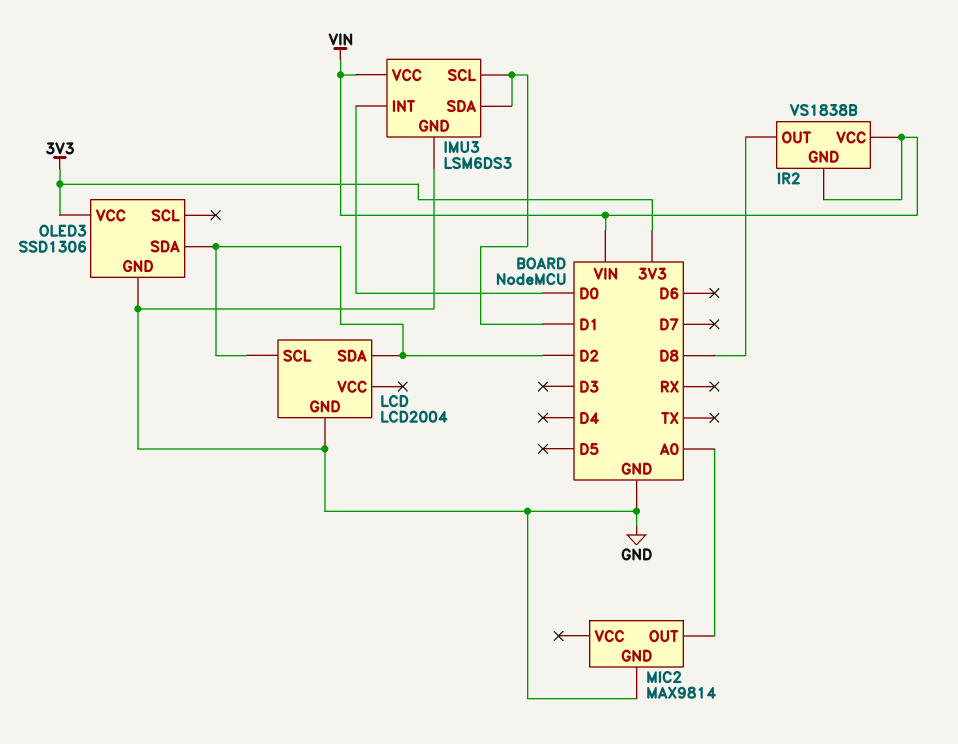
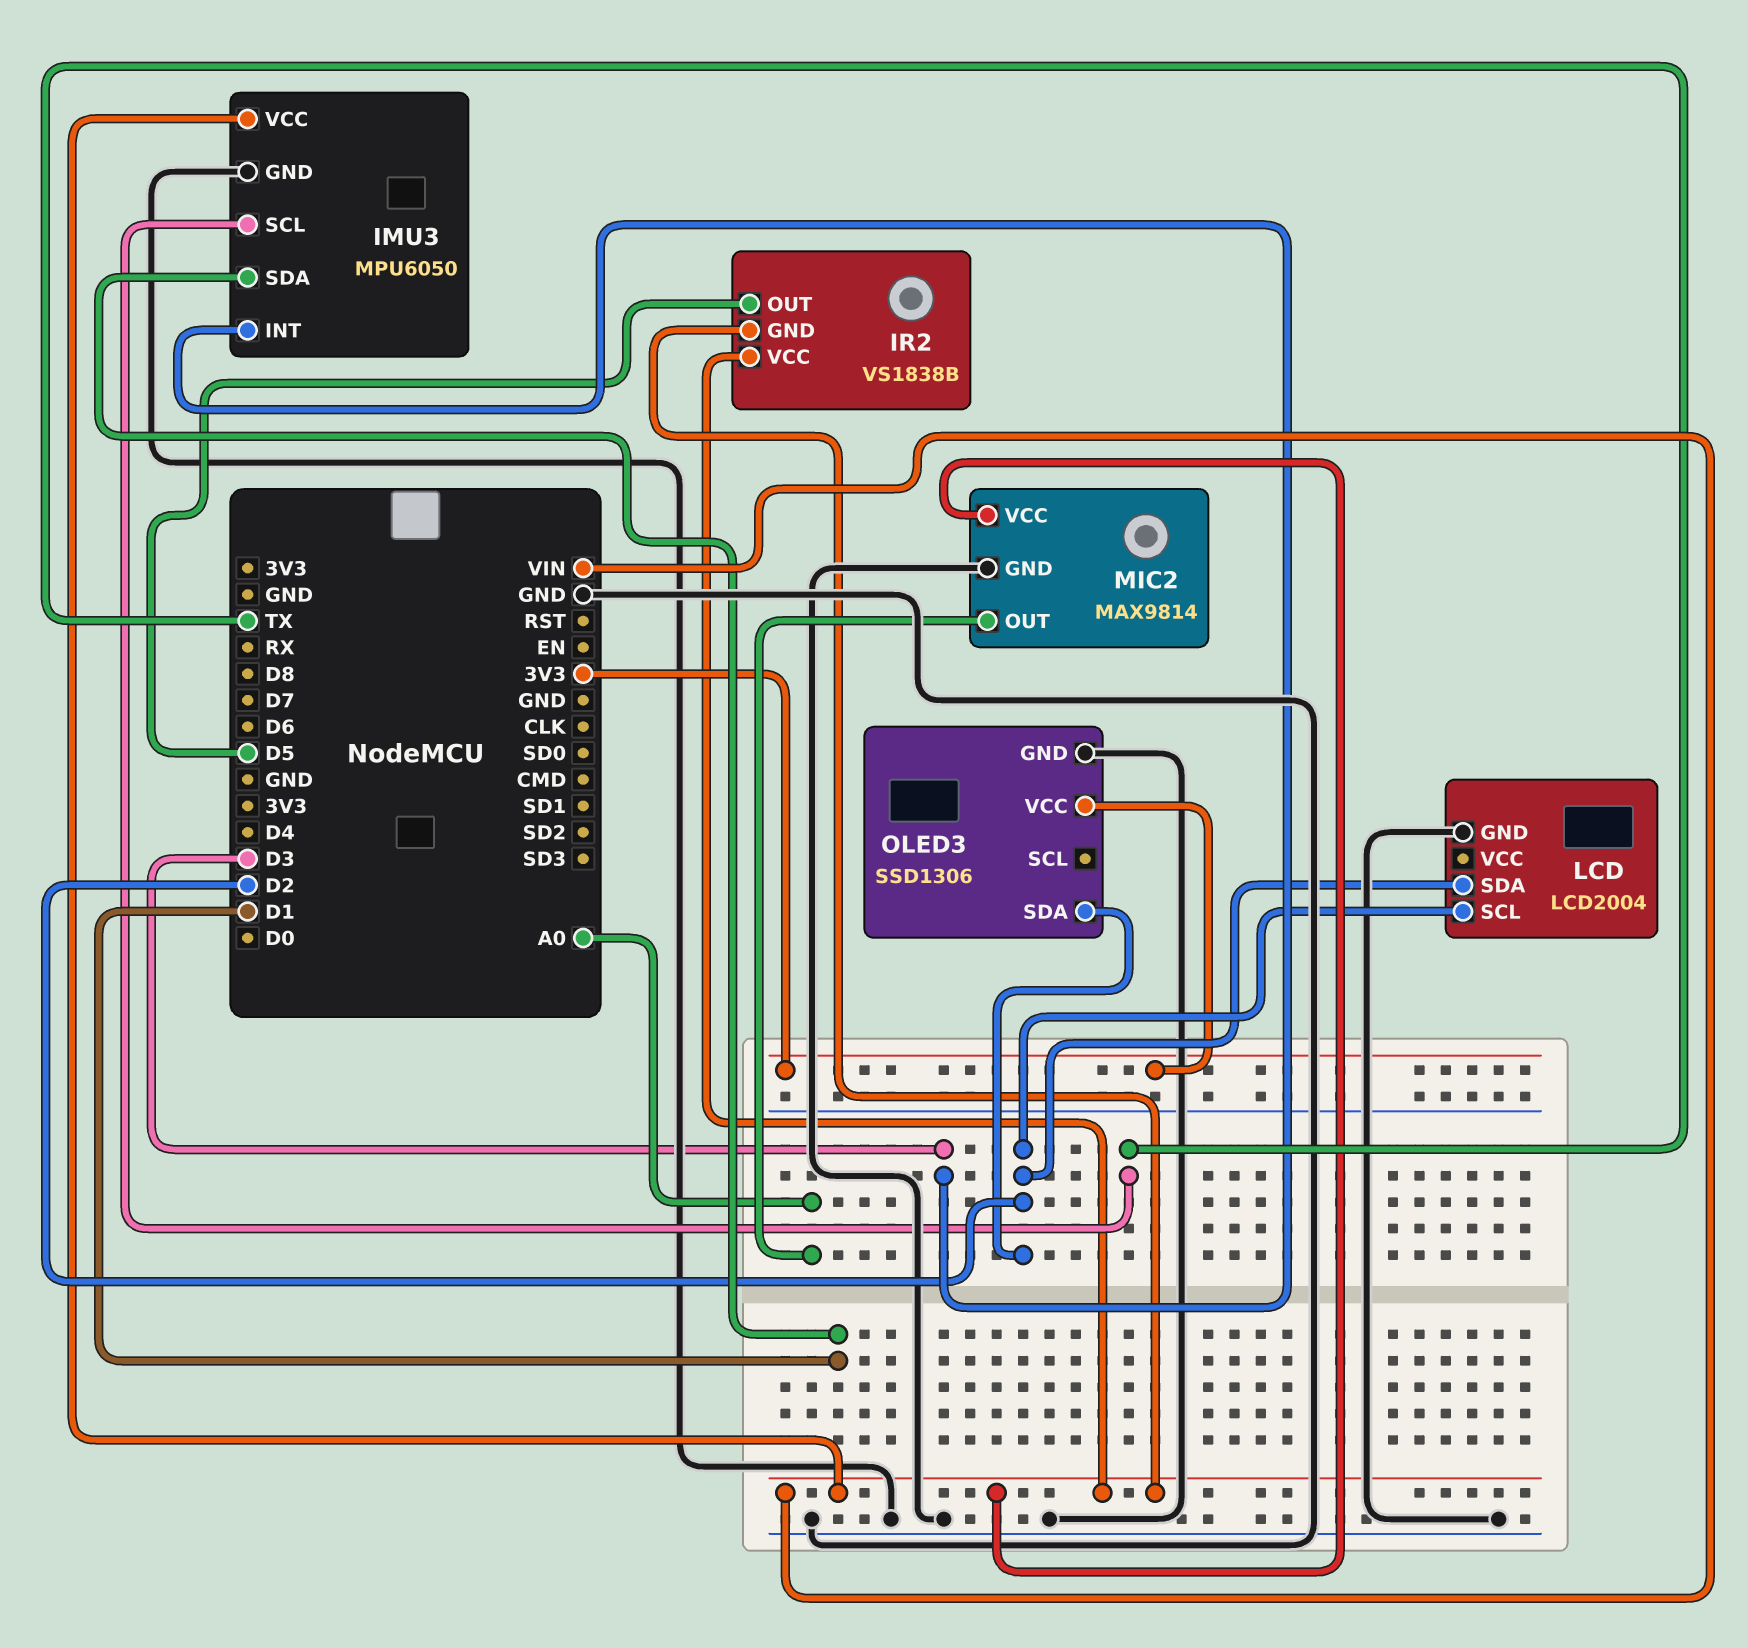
IMU3: LSM6DS3 -> MPU6050
IMU3 pin INT: D0 -> D3
IMU3 pin SCL: D1 -> TX
IR2 pin OUT: D8 -> D5
MIC2 pin VCC: none -> VIN

